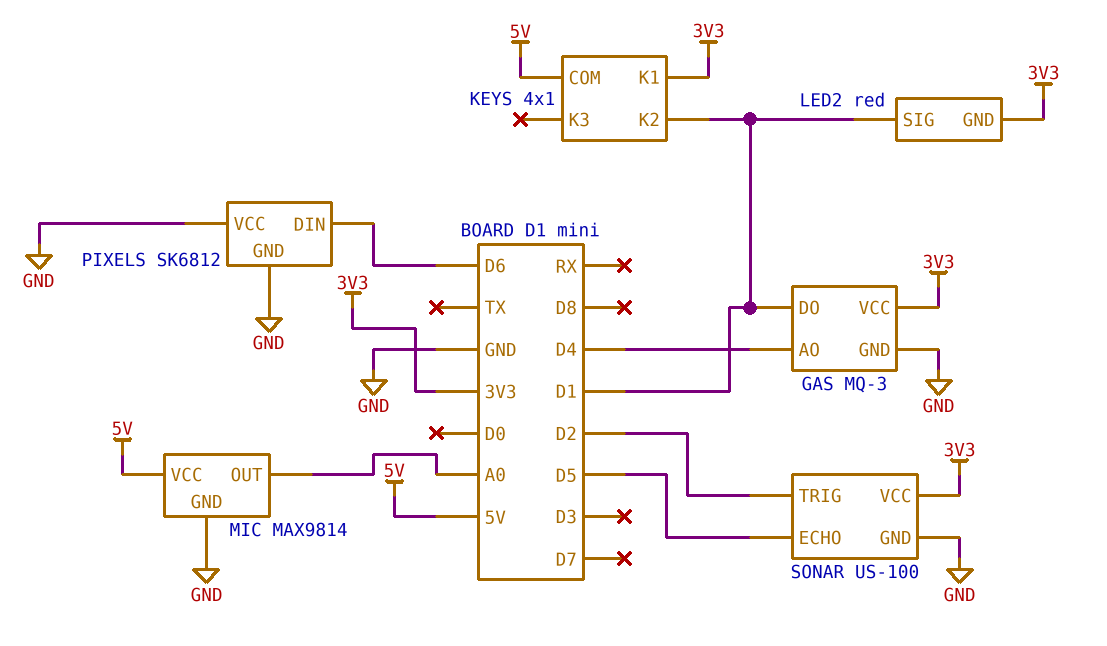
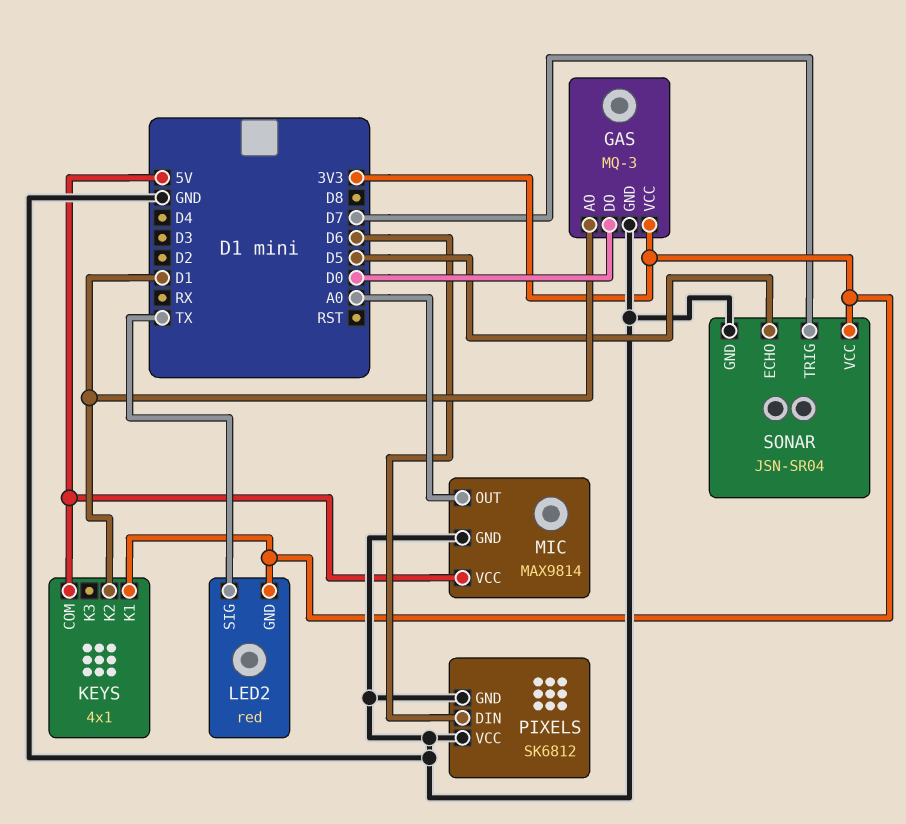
GAS pin AO: D4 -> D1
GAS pin DO: D1 -> D0
LED2 pin SIG: D1 -> TX
SONAR: US-100 -> JSN-SR04
SONAR pin TRIG: D2 -> D7

